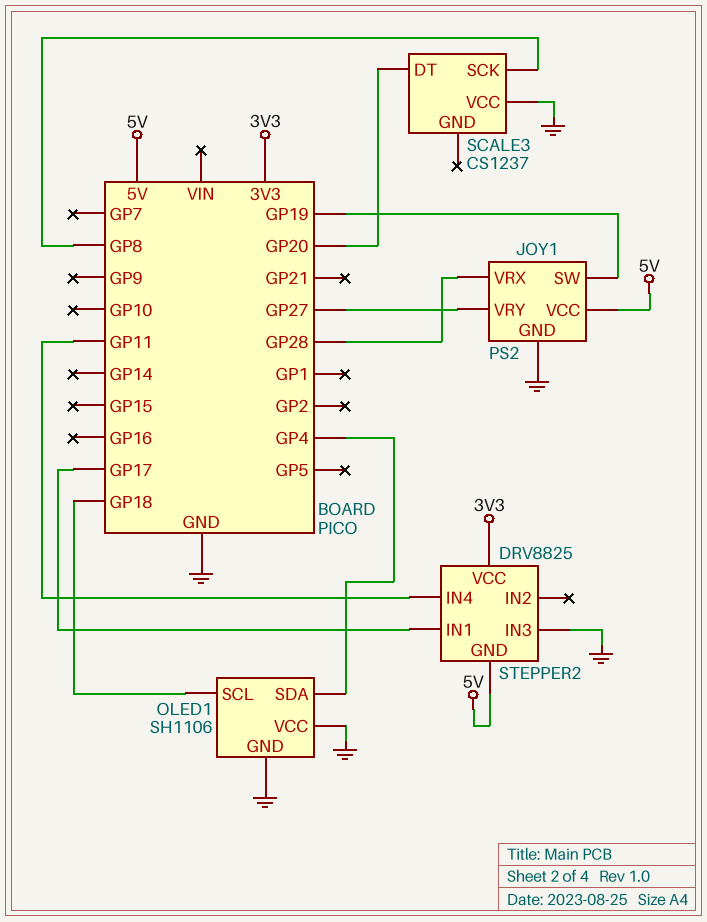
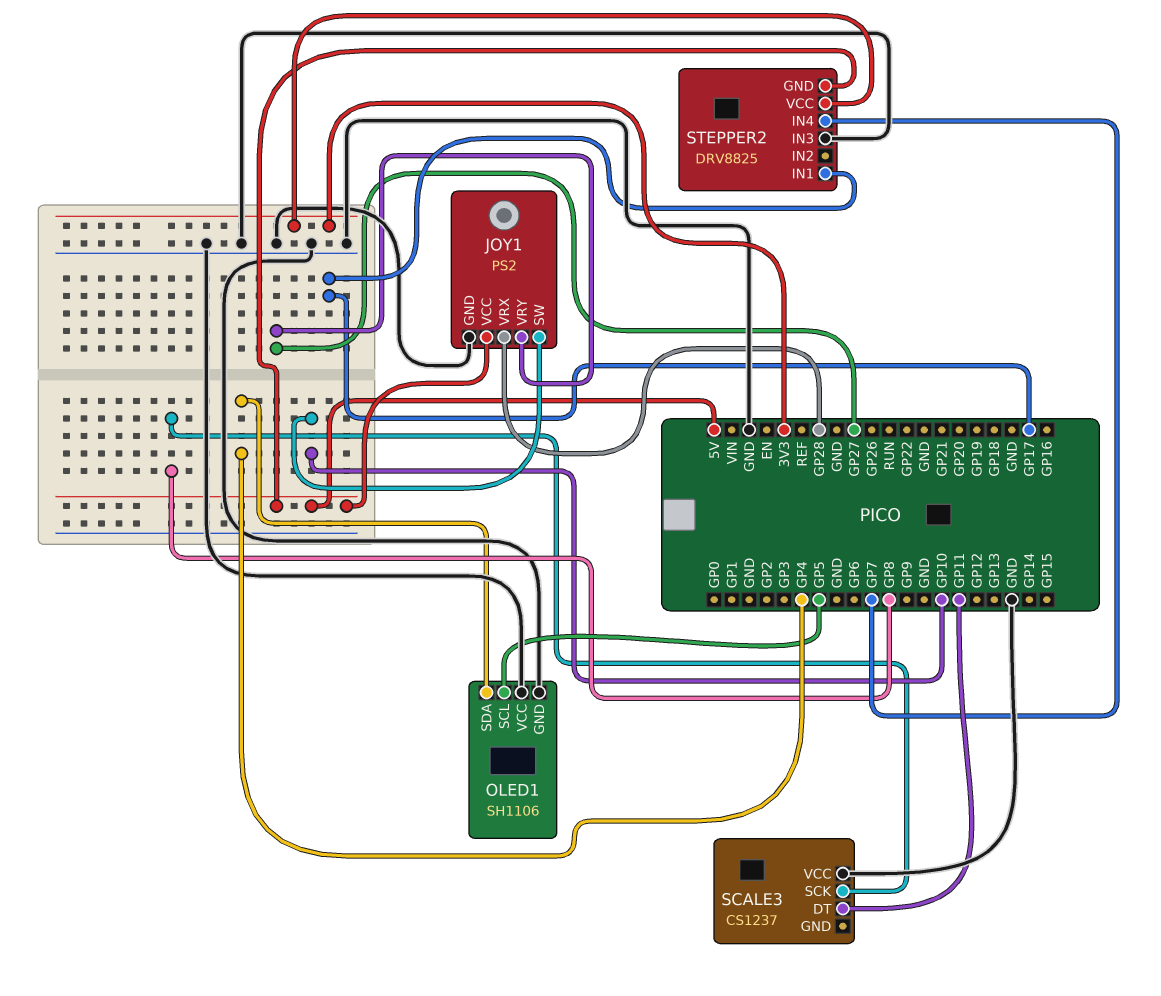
JOY1 pin SW: GP19 -> GP10
OLED1 pin SCL: GP18 -> GP5
SCALE3 pin DT: GP20 -> GP11
STEPPER2 pin IN4: GP11 -> GP7

